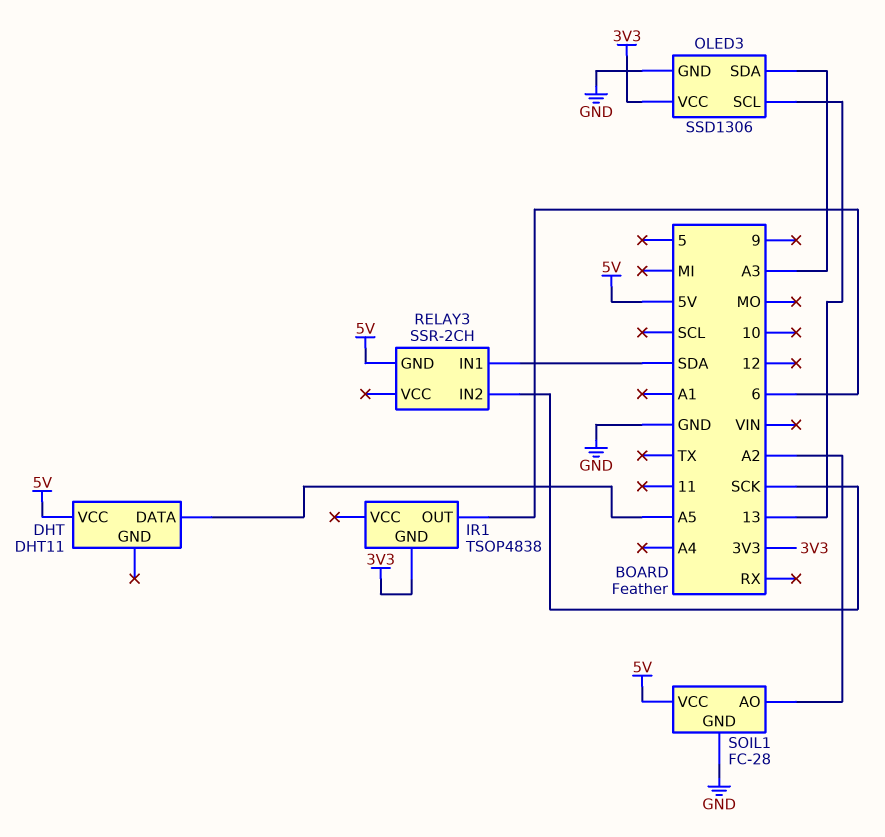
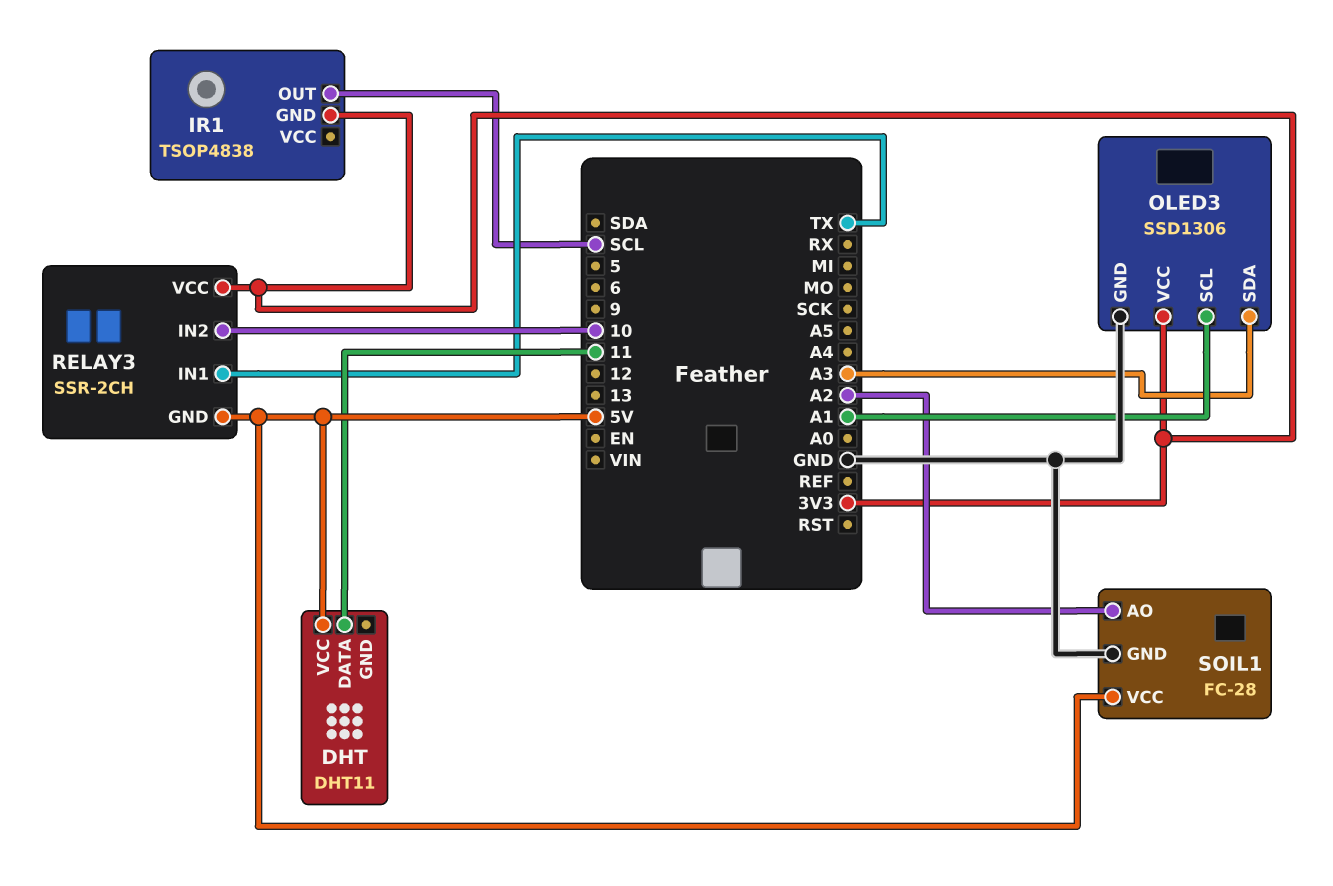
DHT pin DATA: A5 -> 11
IR1 pin OUT: 6 -> SCL
OLED3 pin SCL: 13 -> A1
RELAY3 pin IN1: SDA -> TX
RELAY3 pin IN2: SCK -> 10
RELAY3 pin VCC: none -> 3V3

